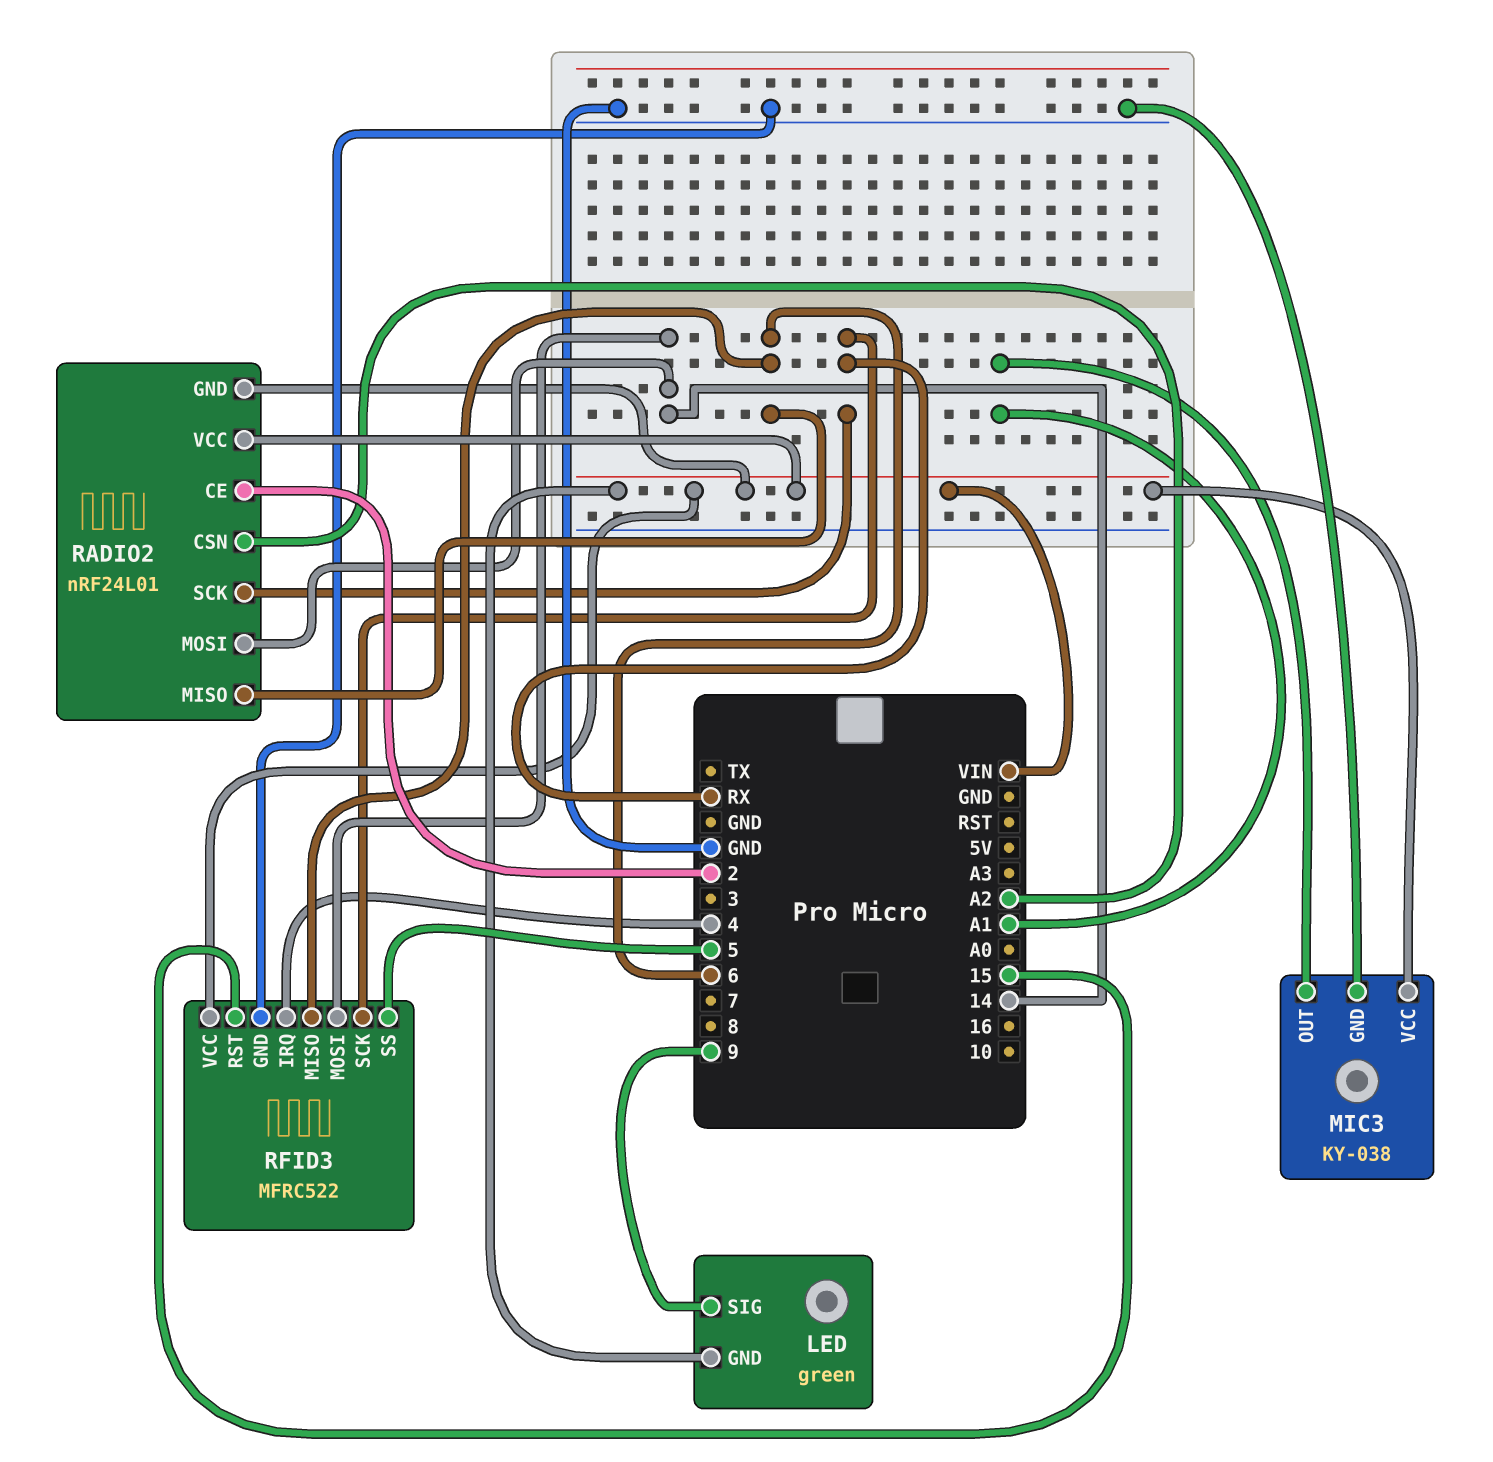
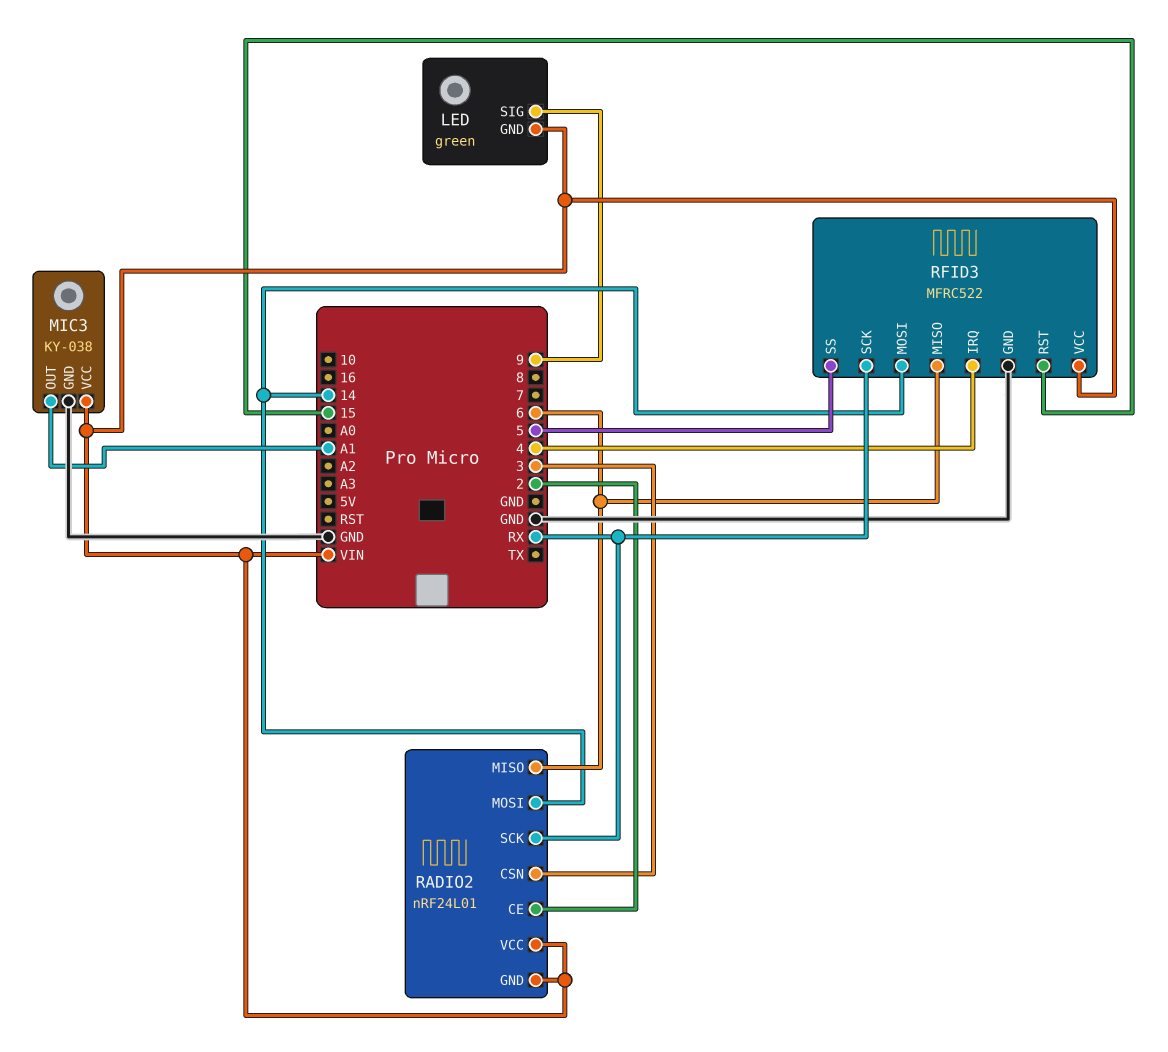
RADIO2 pin CSN: A2 -> 3

